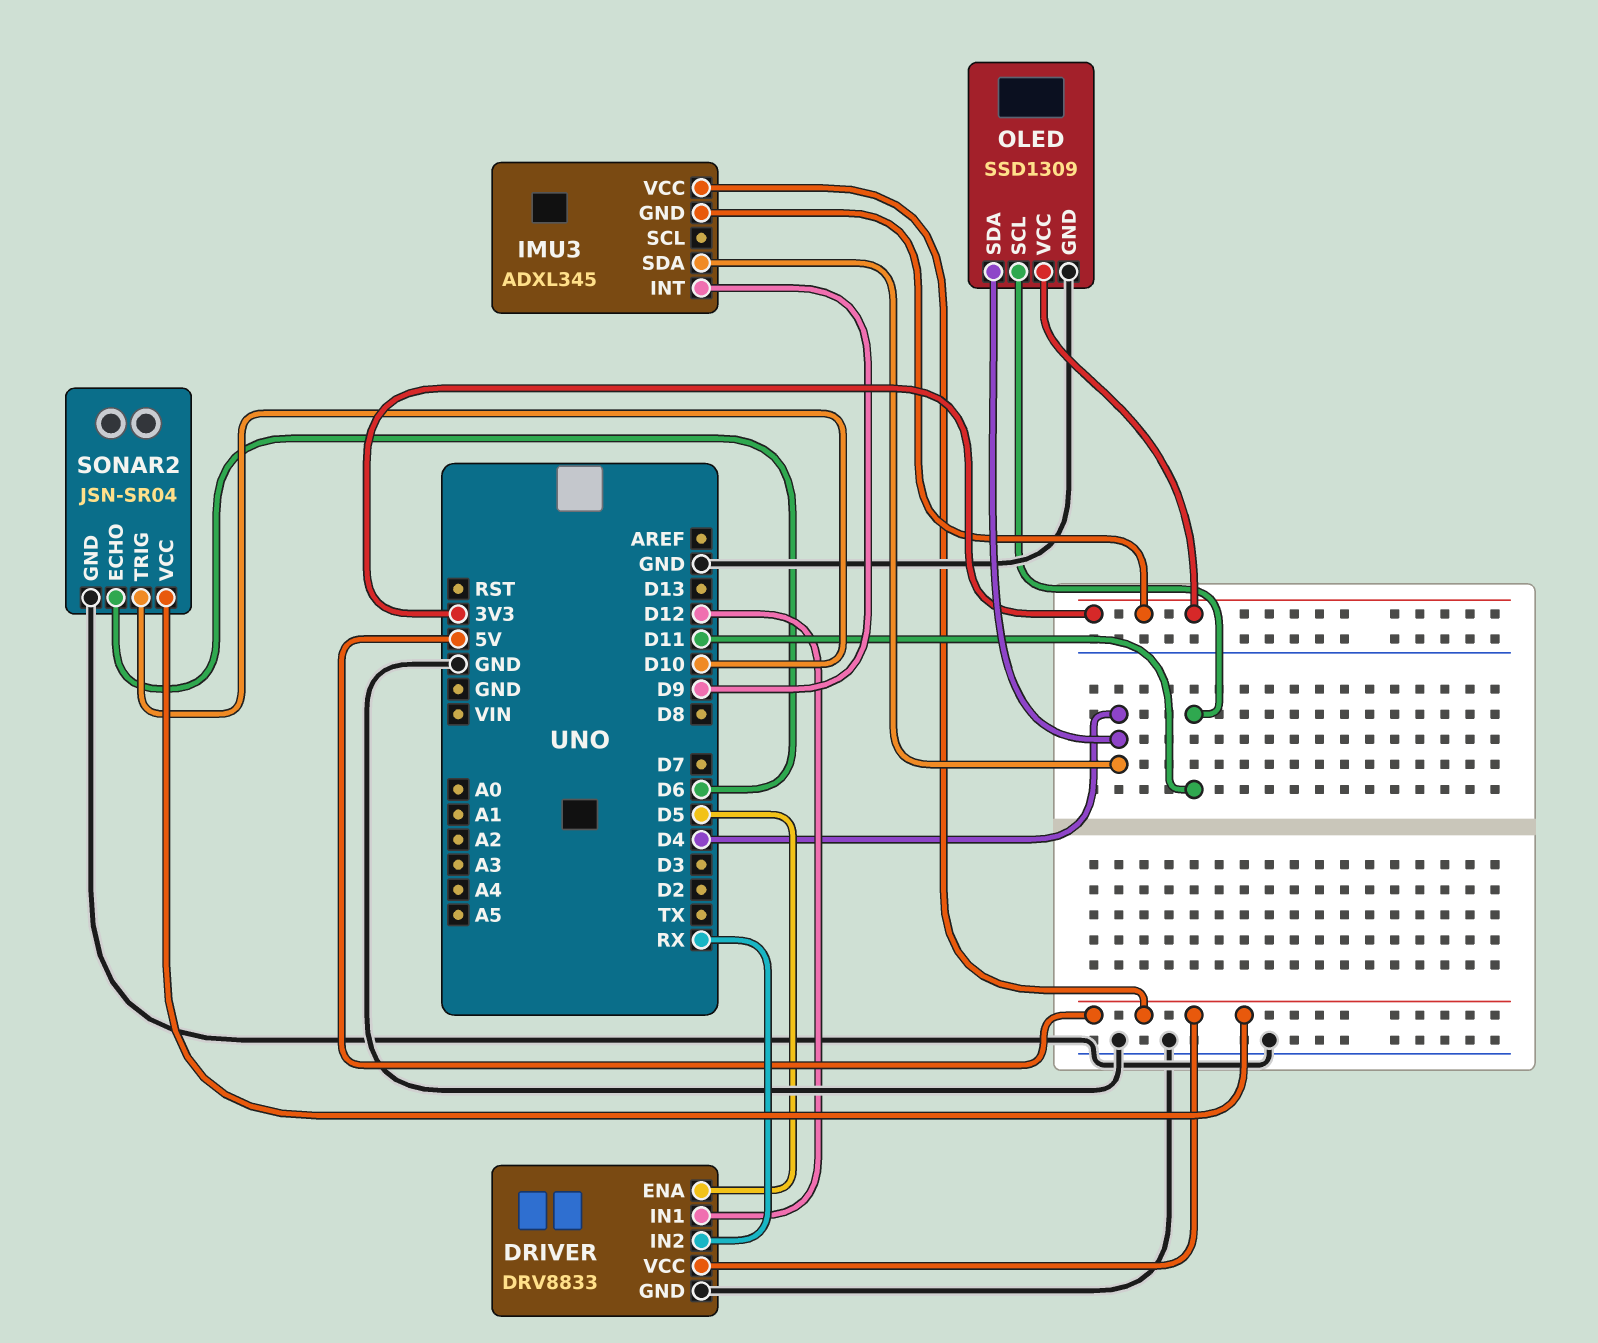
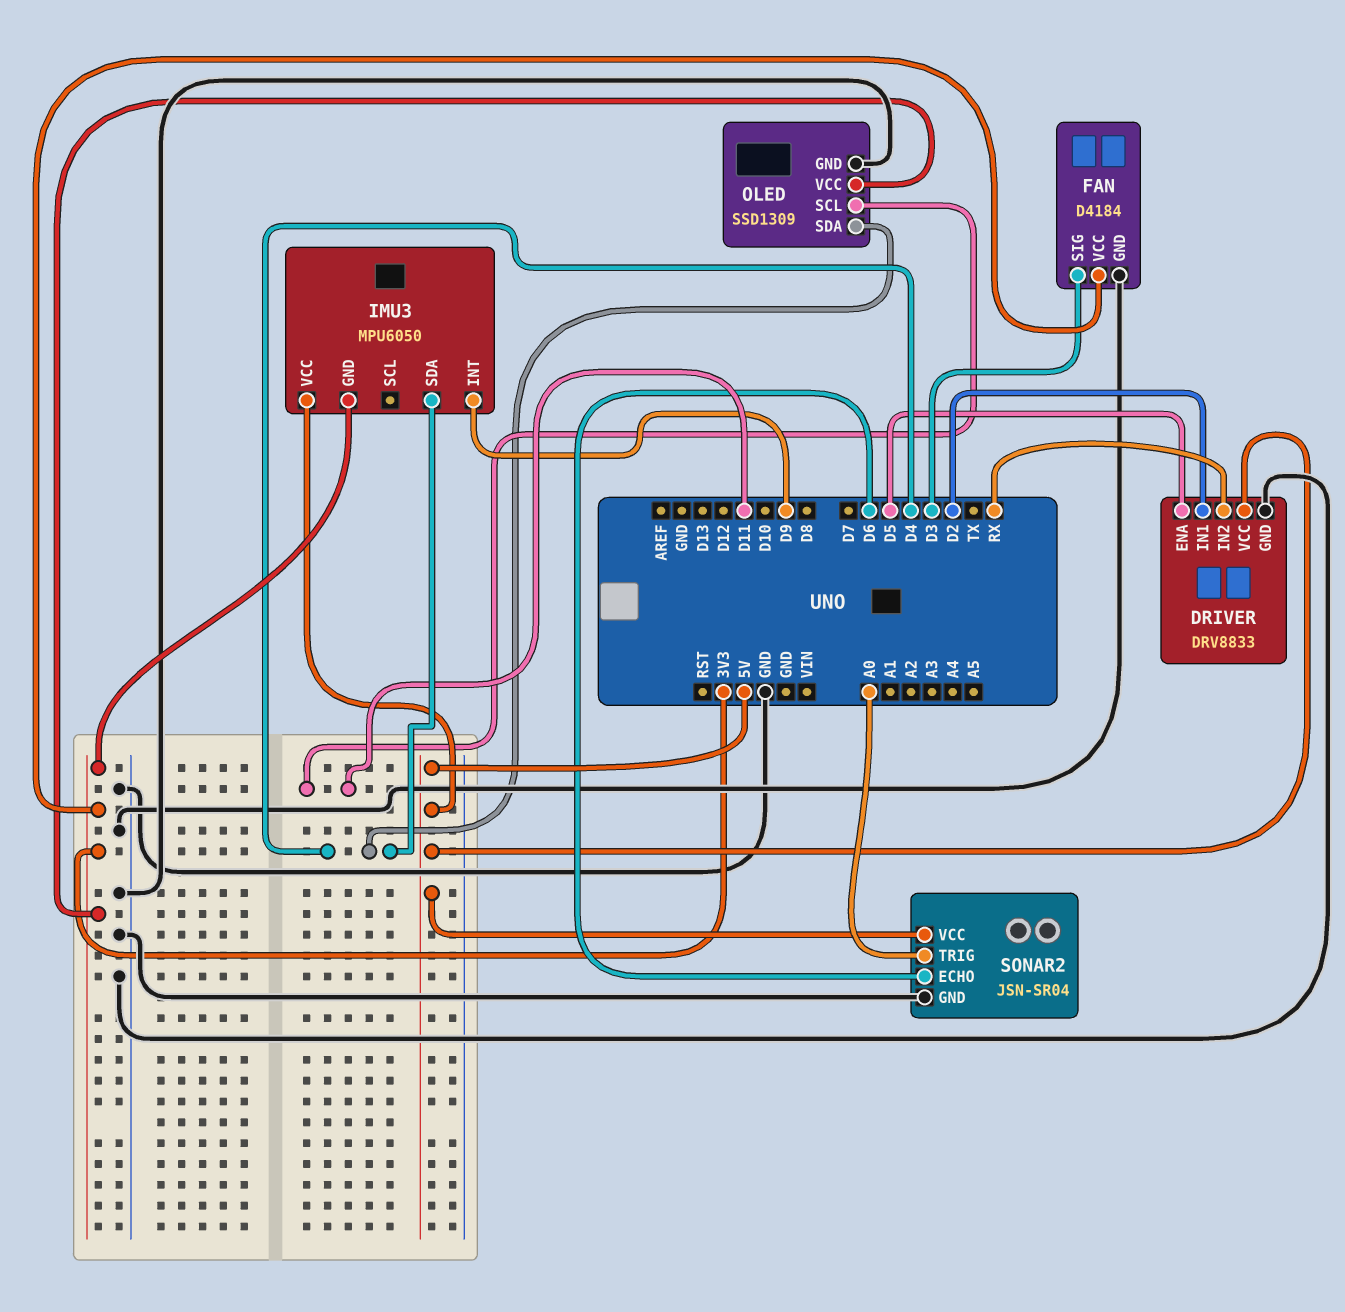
DRIVER pin IN1: D12 -> D2
FAN: none -> D4184
FAN pin GND: none -> GND
FAN pin SIG: none -> D3
FAN pin VCC: none -> 3V3
IMU3: ADXL345 -> MPU6050
SONAR2 pin TRIG: D10 -> A0

